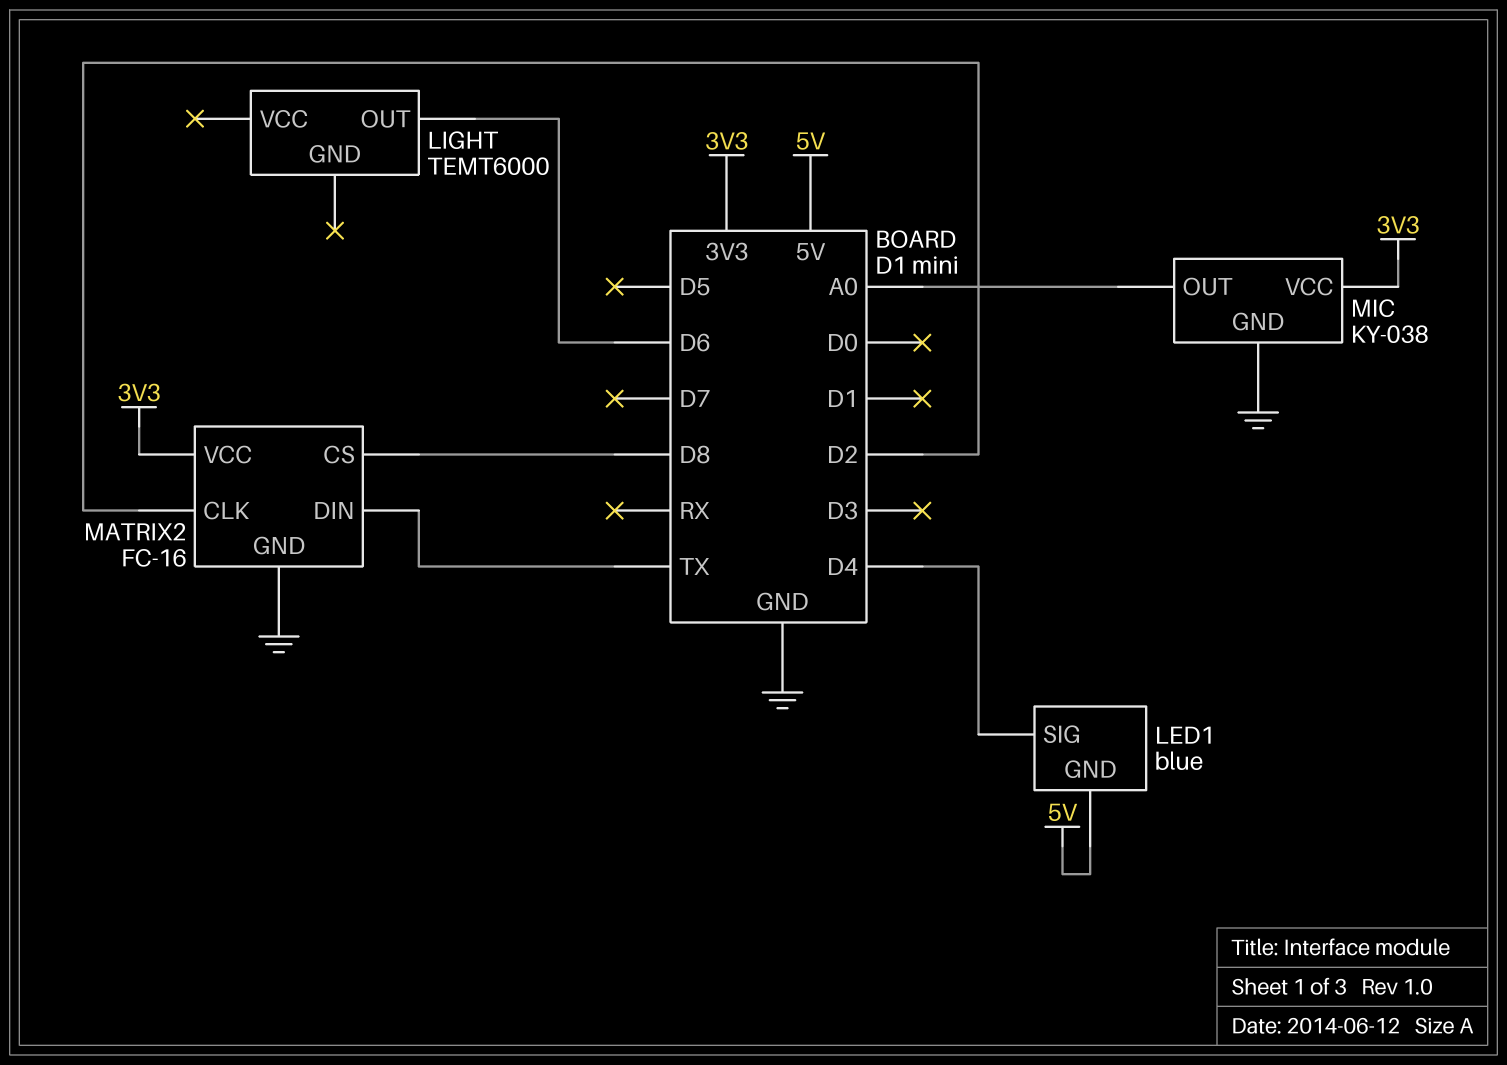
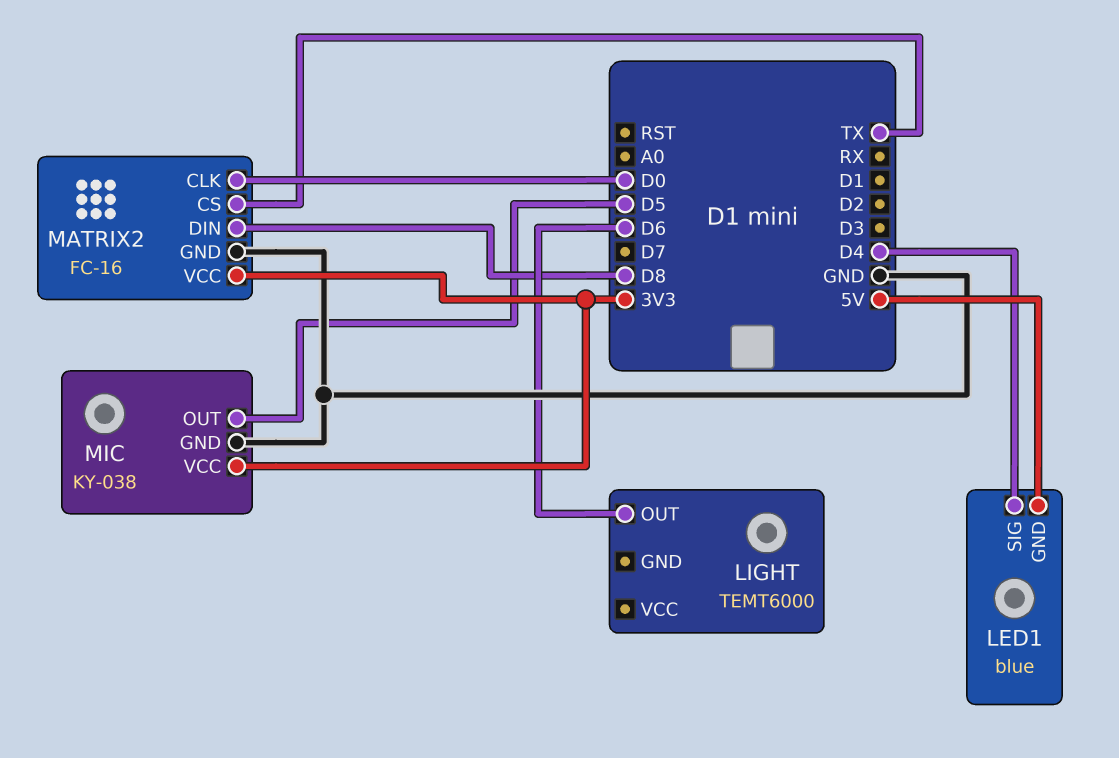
MATRIX2 pin CLK: D2 -> D0
MATRIX2 pin CS: D8 -> TX
MATRIX2 pin DIN: TX -> D8
MIC pin OUT: A0 -> D5

